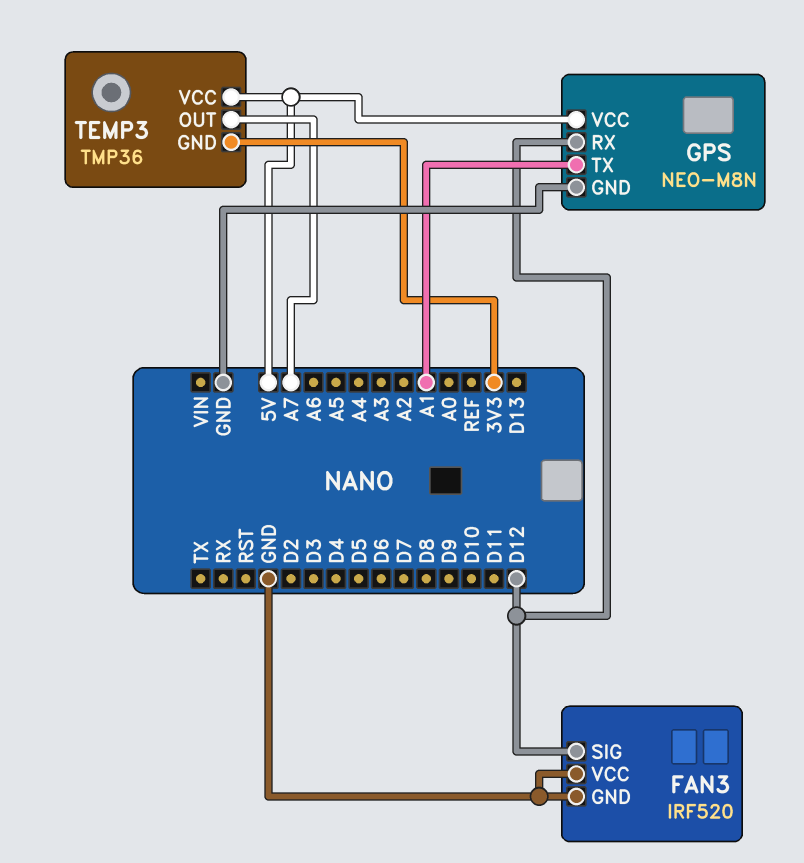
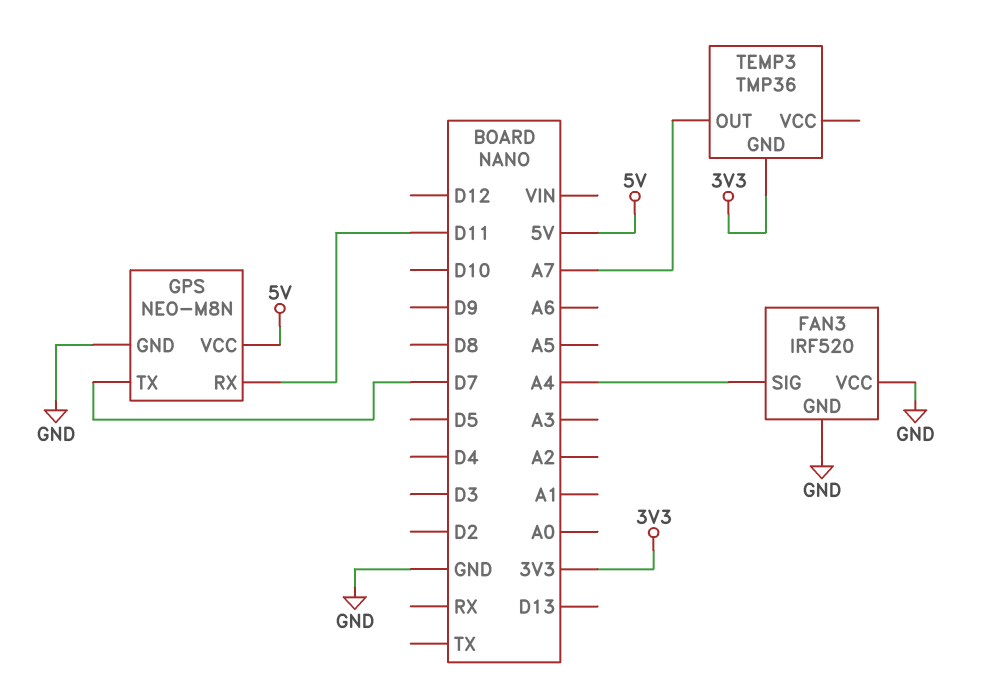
FAN3 pin SIG: D12 -> A4
GPS pin RX: D12 -> D11
GPS pin TX: A1 -> D7
TEMP3 pin VCC: 5V -> none

